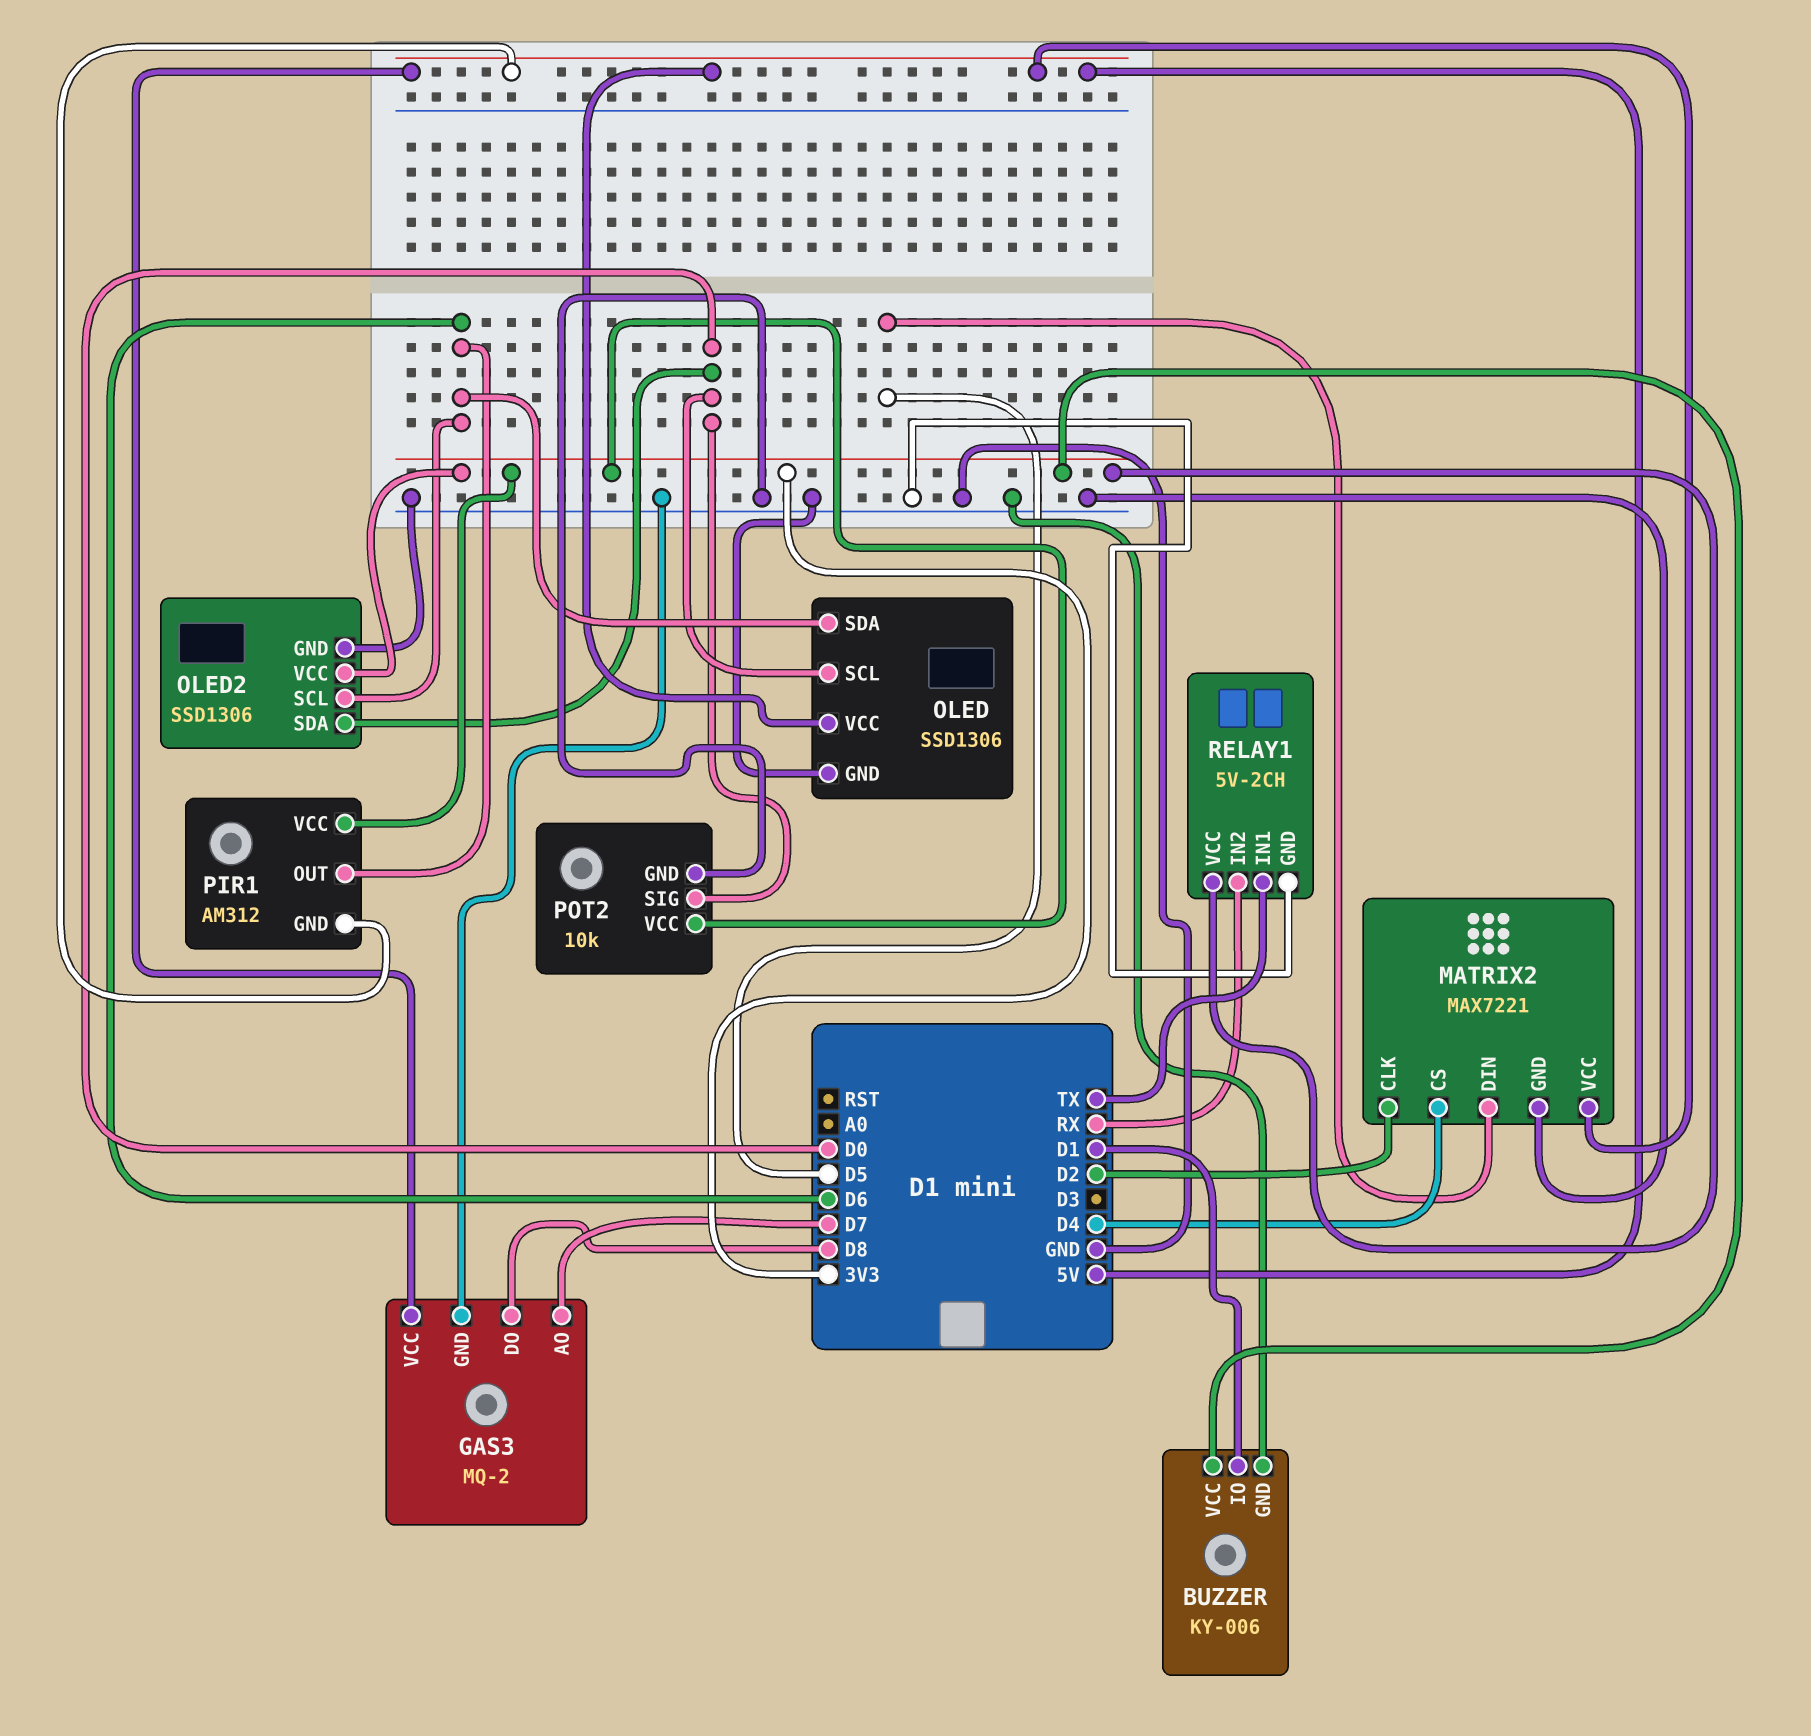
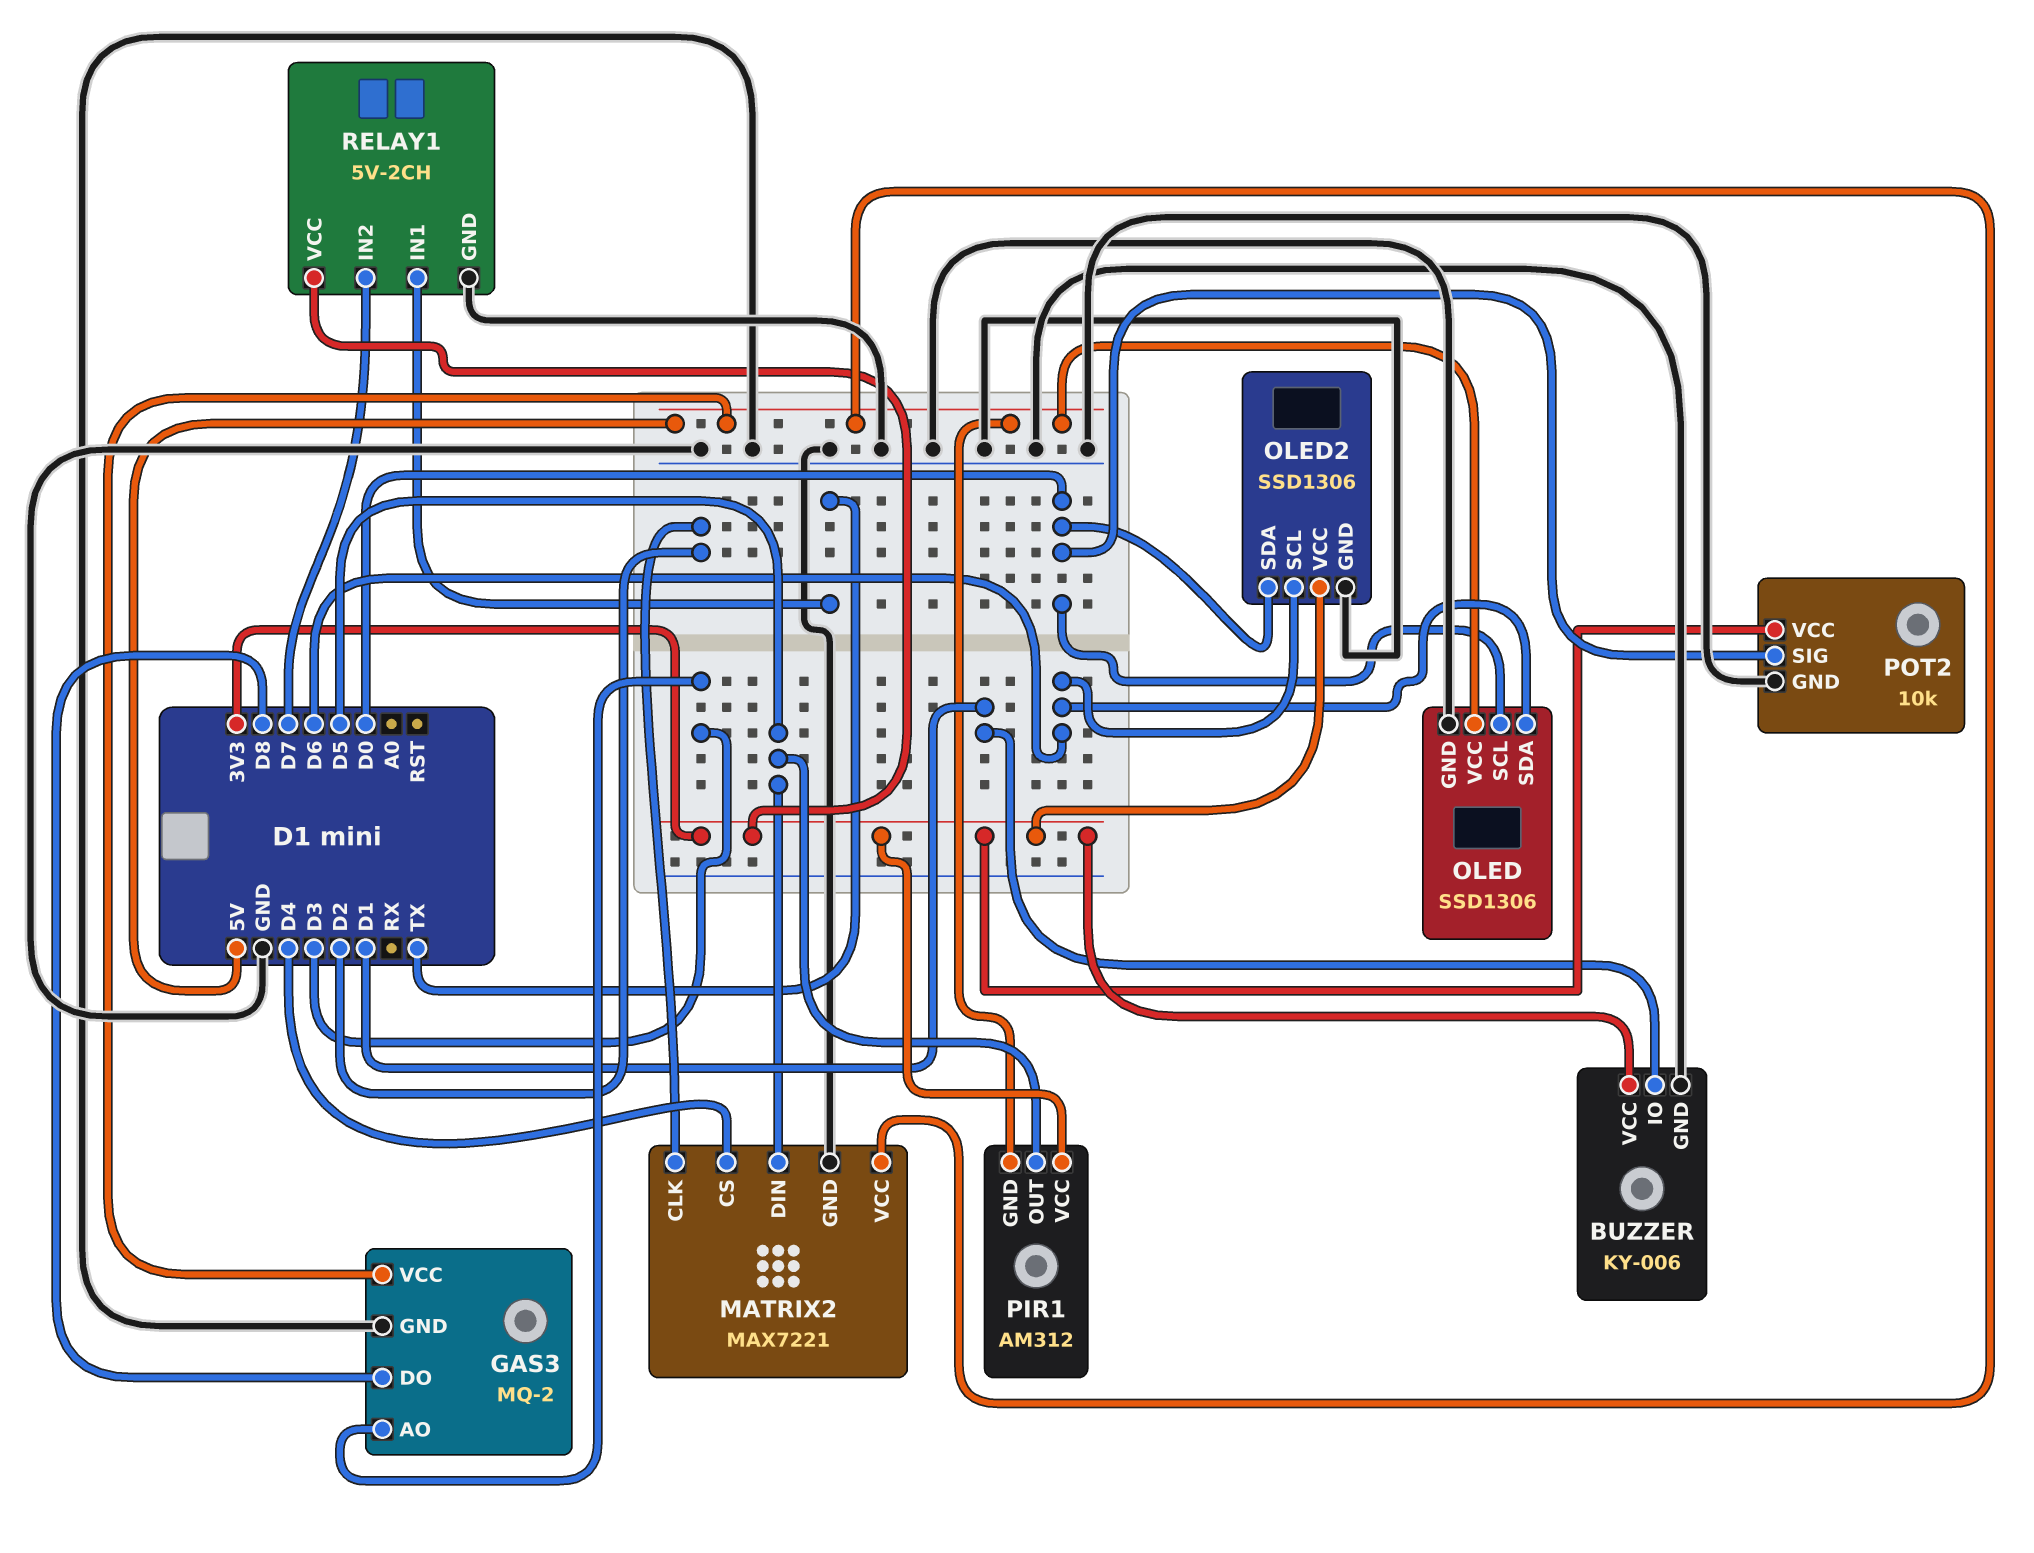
GAS3 pin AO: D7 -> D3
PIR1 pin OUT: D6 -> D5
RELAY1 pin IN2: RX -> D7

